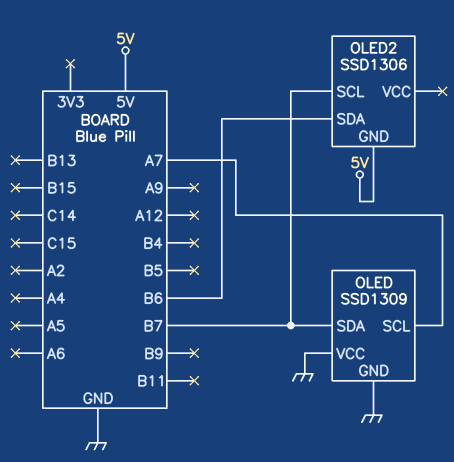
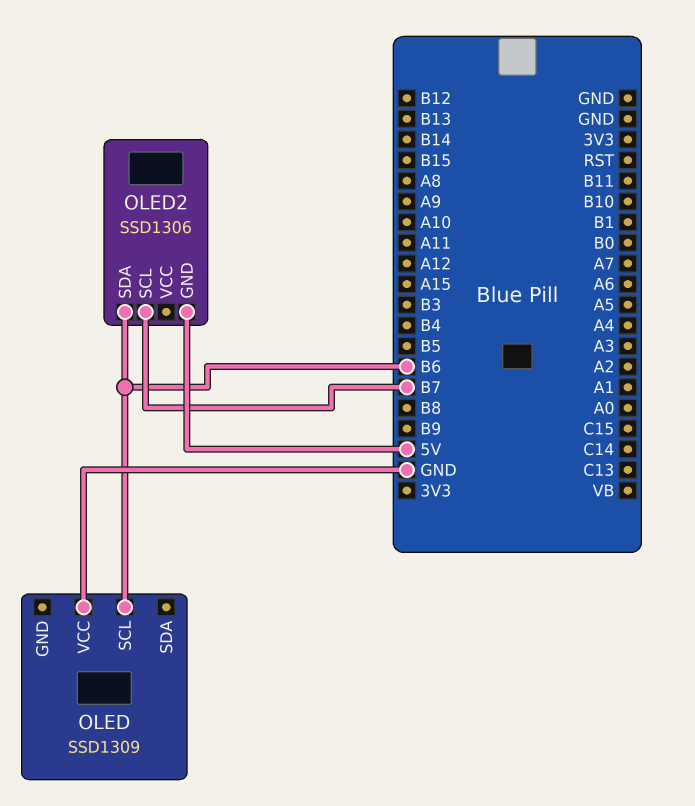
OLED pin GND: GND -> none
OLED pin SCL: A7 -> B6
OLED pin SDA: B7 -> none

